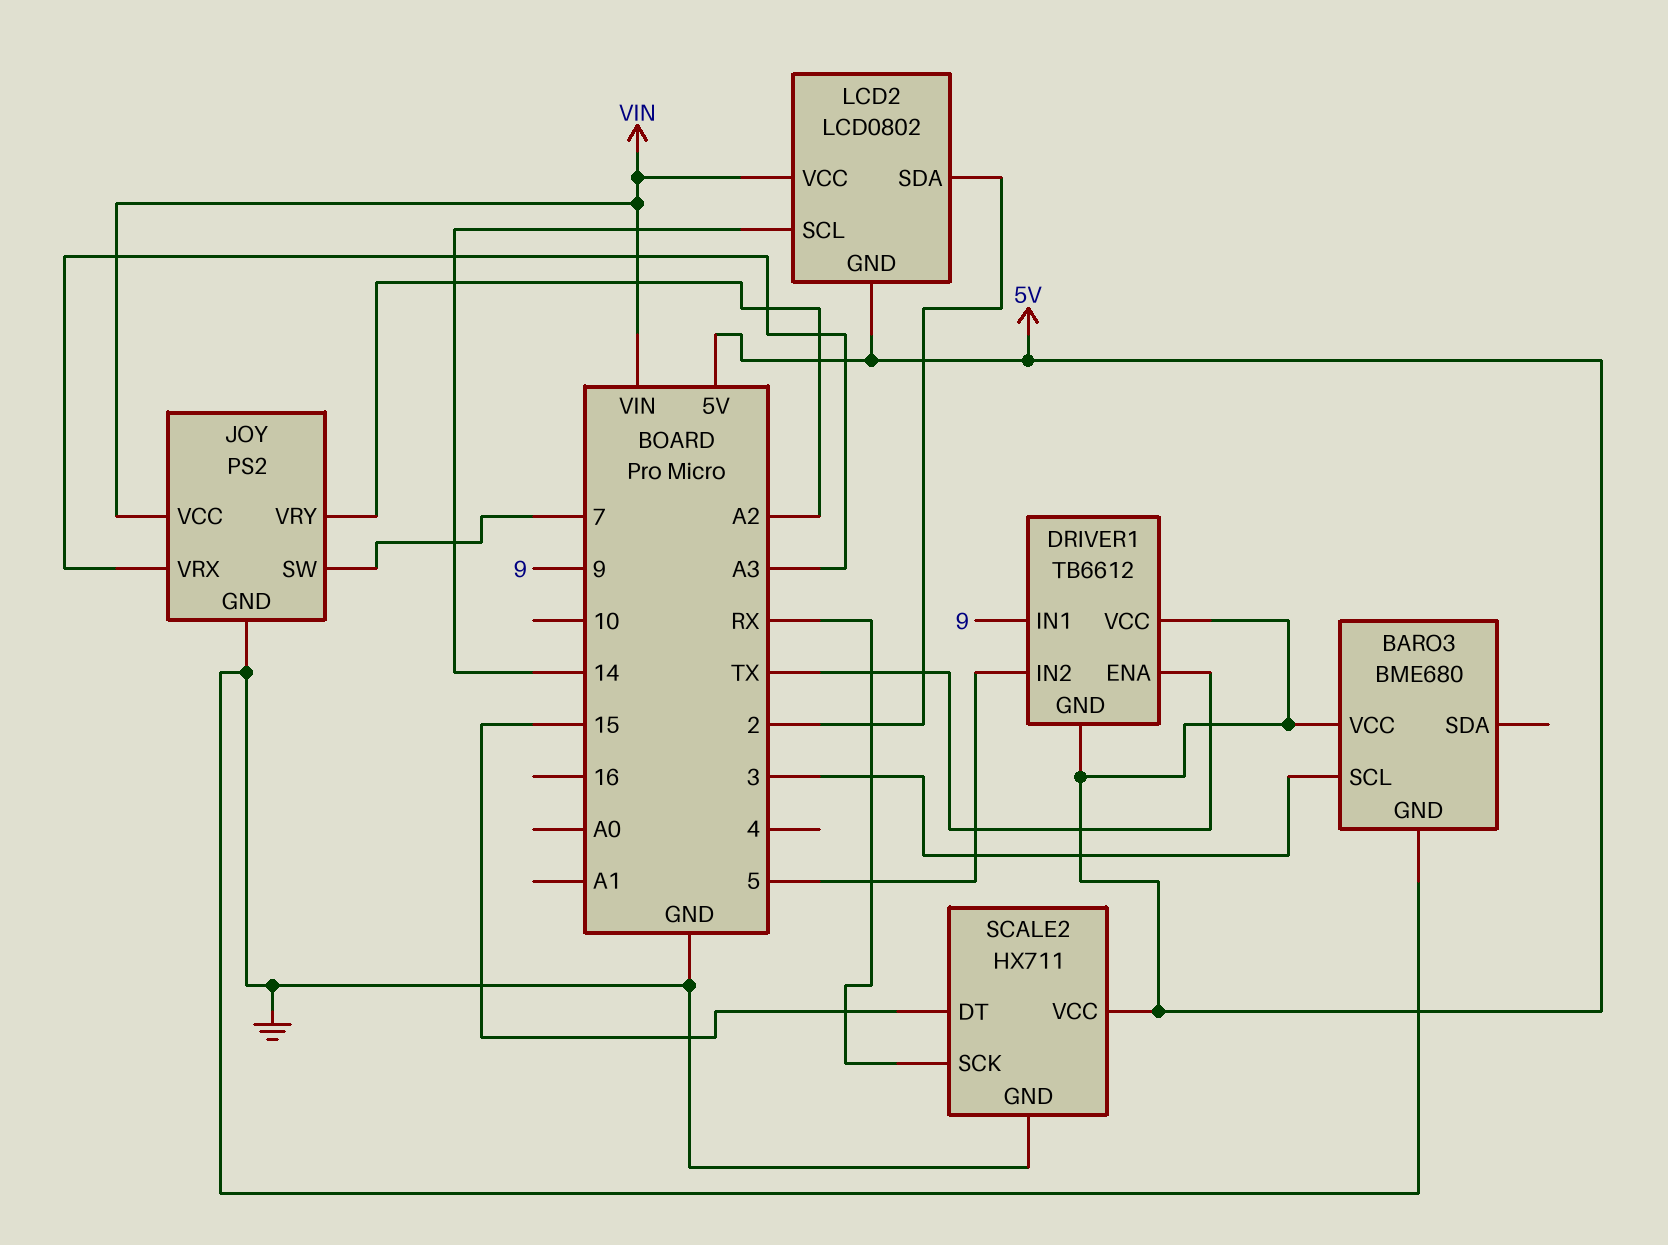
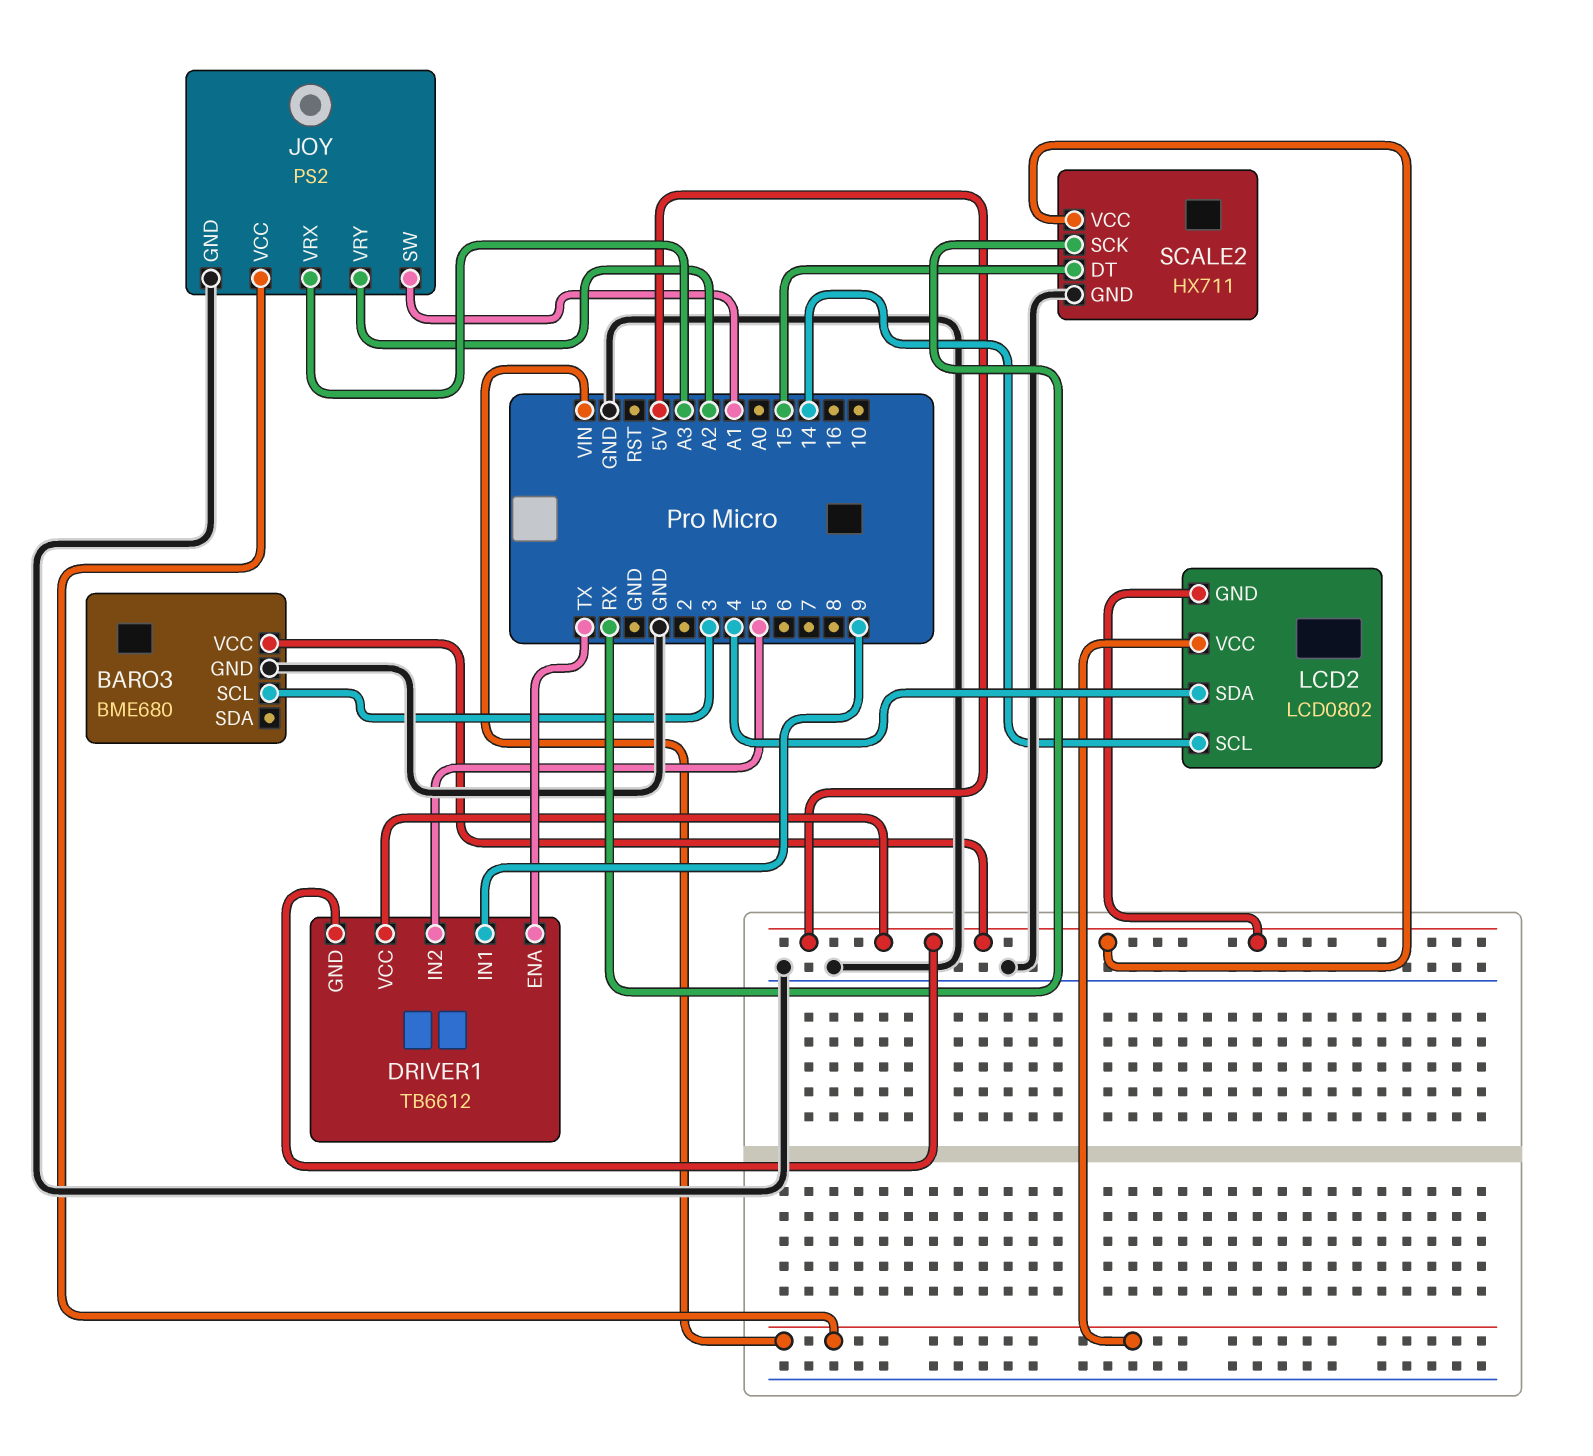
JOY pin SW: 7 -> A1
LCD2 pin SDA: 2 -> 4

